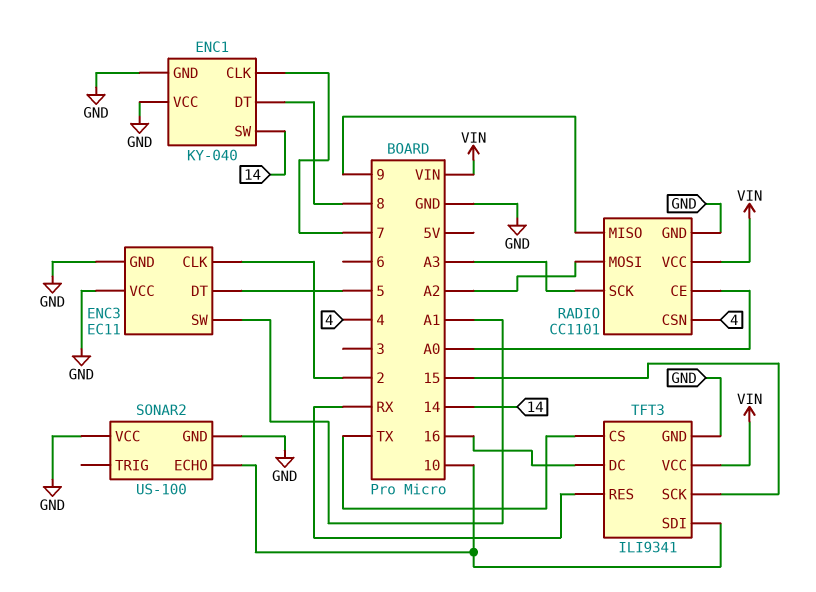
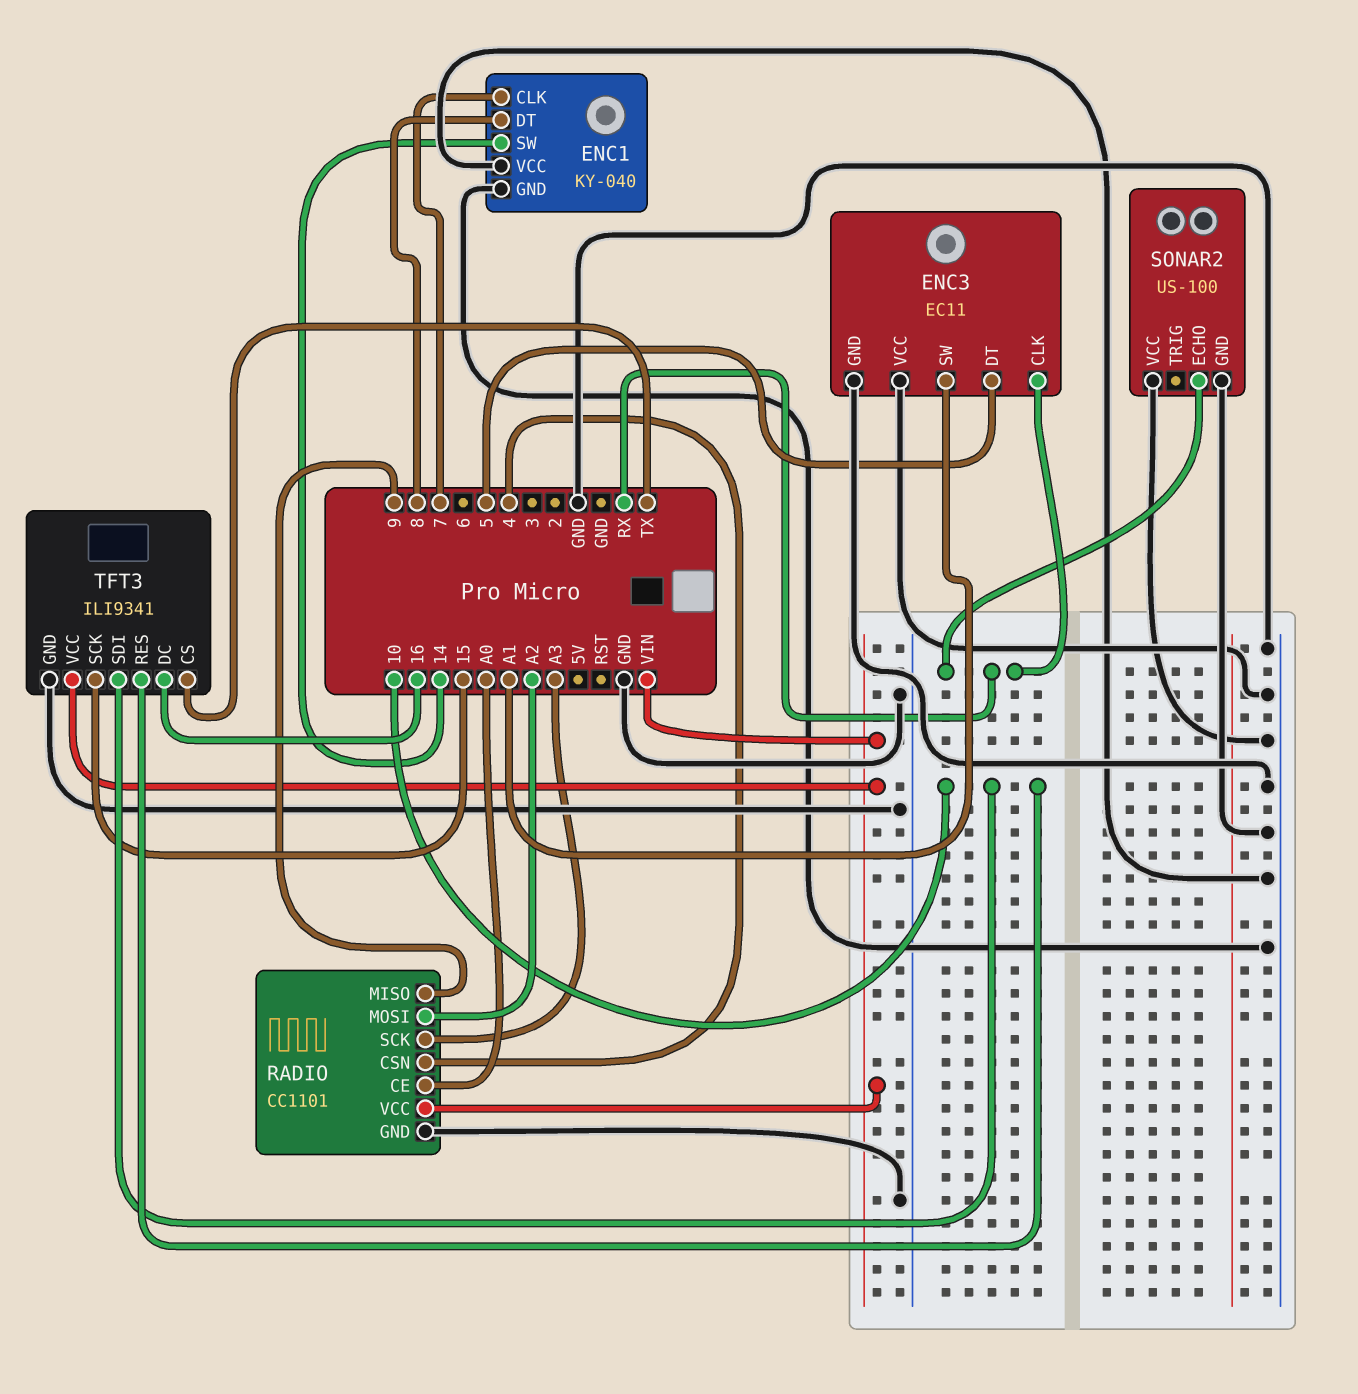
ENC3 pin CLK: 2 -> RX
SONAR2 pin ECHO: 10 -> RX
TFT3 pin RES: RX -> 10

